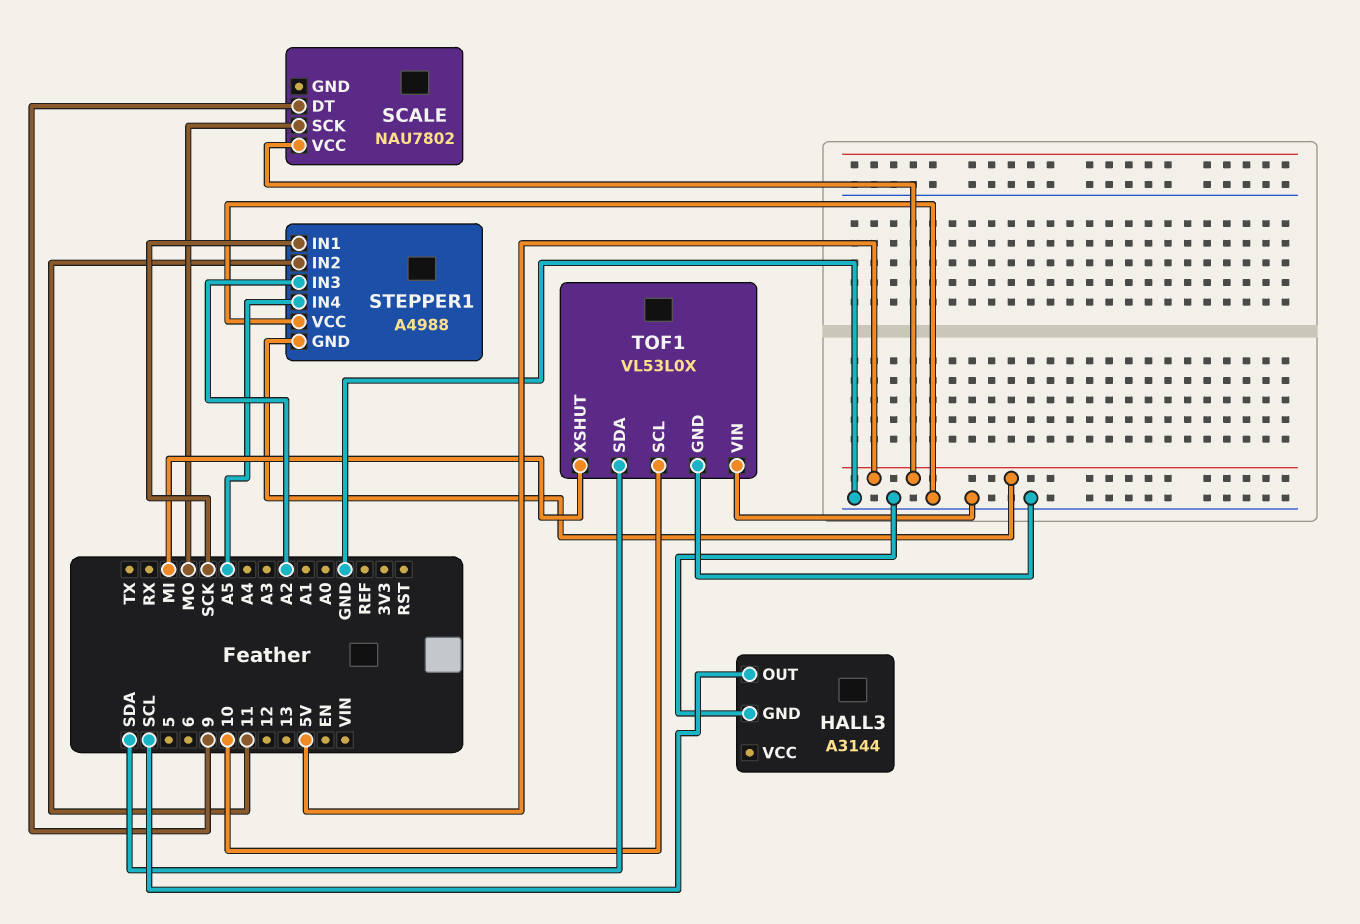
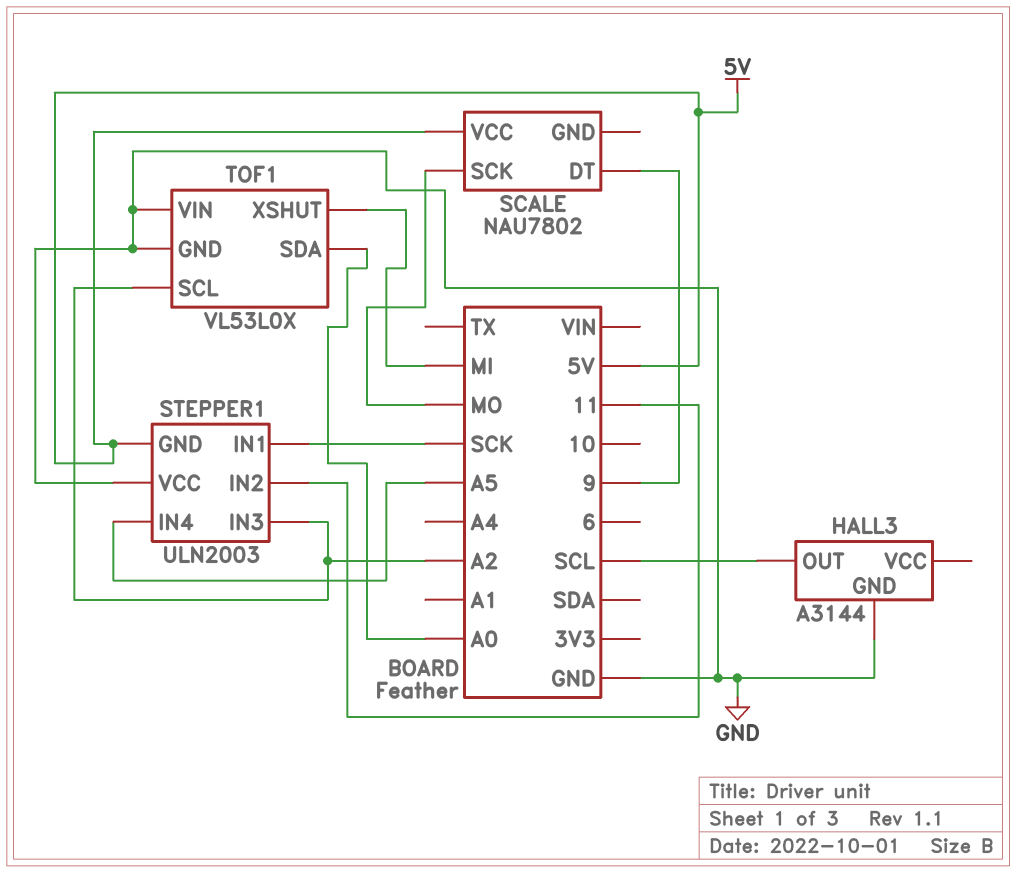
STEPPER1: A4988 -> ULN2003
TOF1 pin SCL: 10 -> A2
TOF1 pin SDA: SDA -> A0

